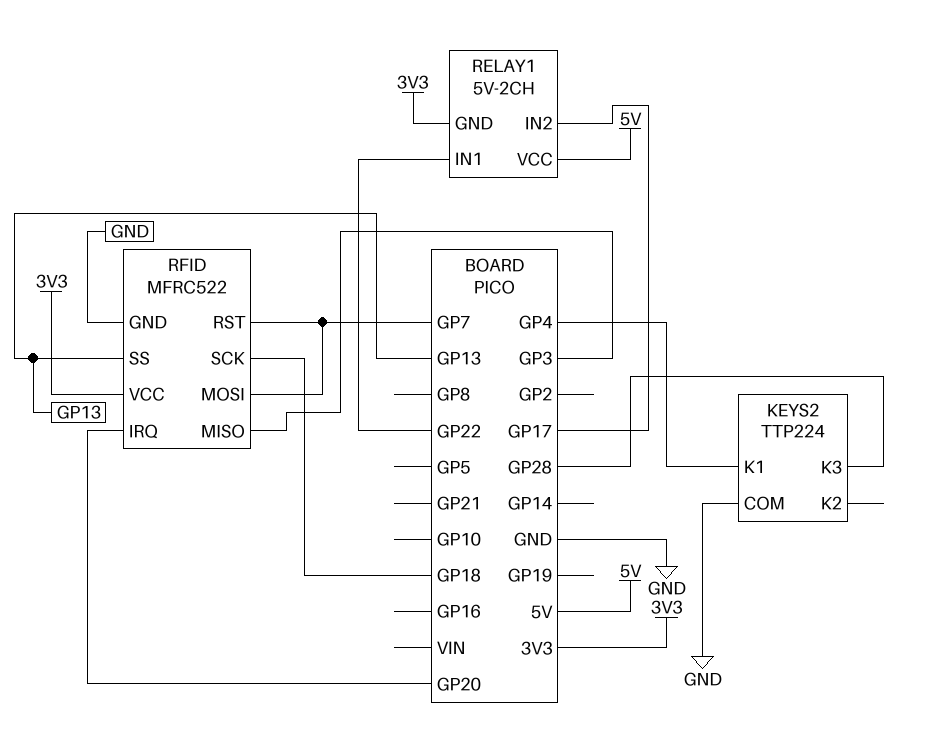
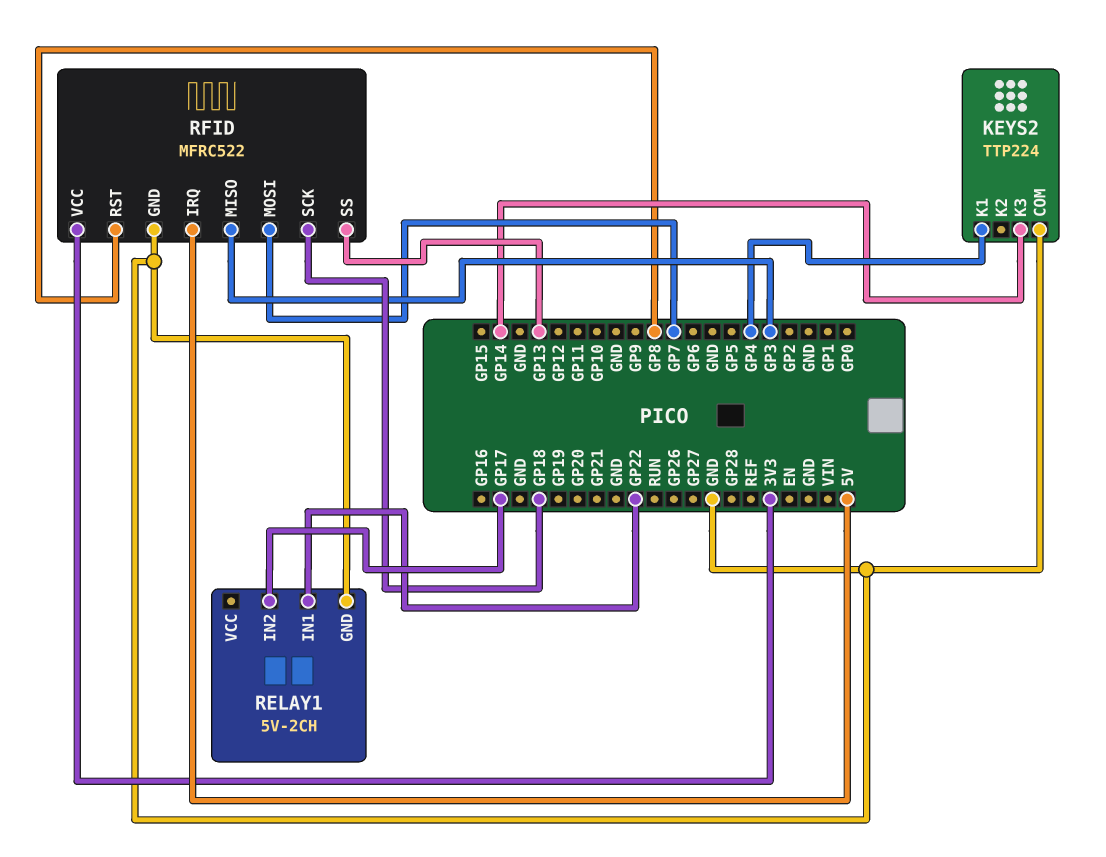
KEYS2 pin K3: GP28 -> GP14
RELAY1 pin GND: 3V3 -> GND
RELAY1 pin VCC: 5V -> none
RFID pin IRQ: GP20 -> 5V
RFID pin RST: GP7 -> GP8

